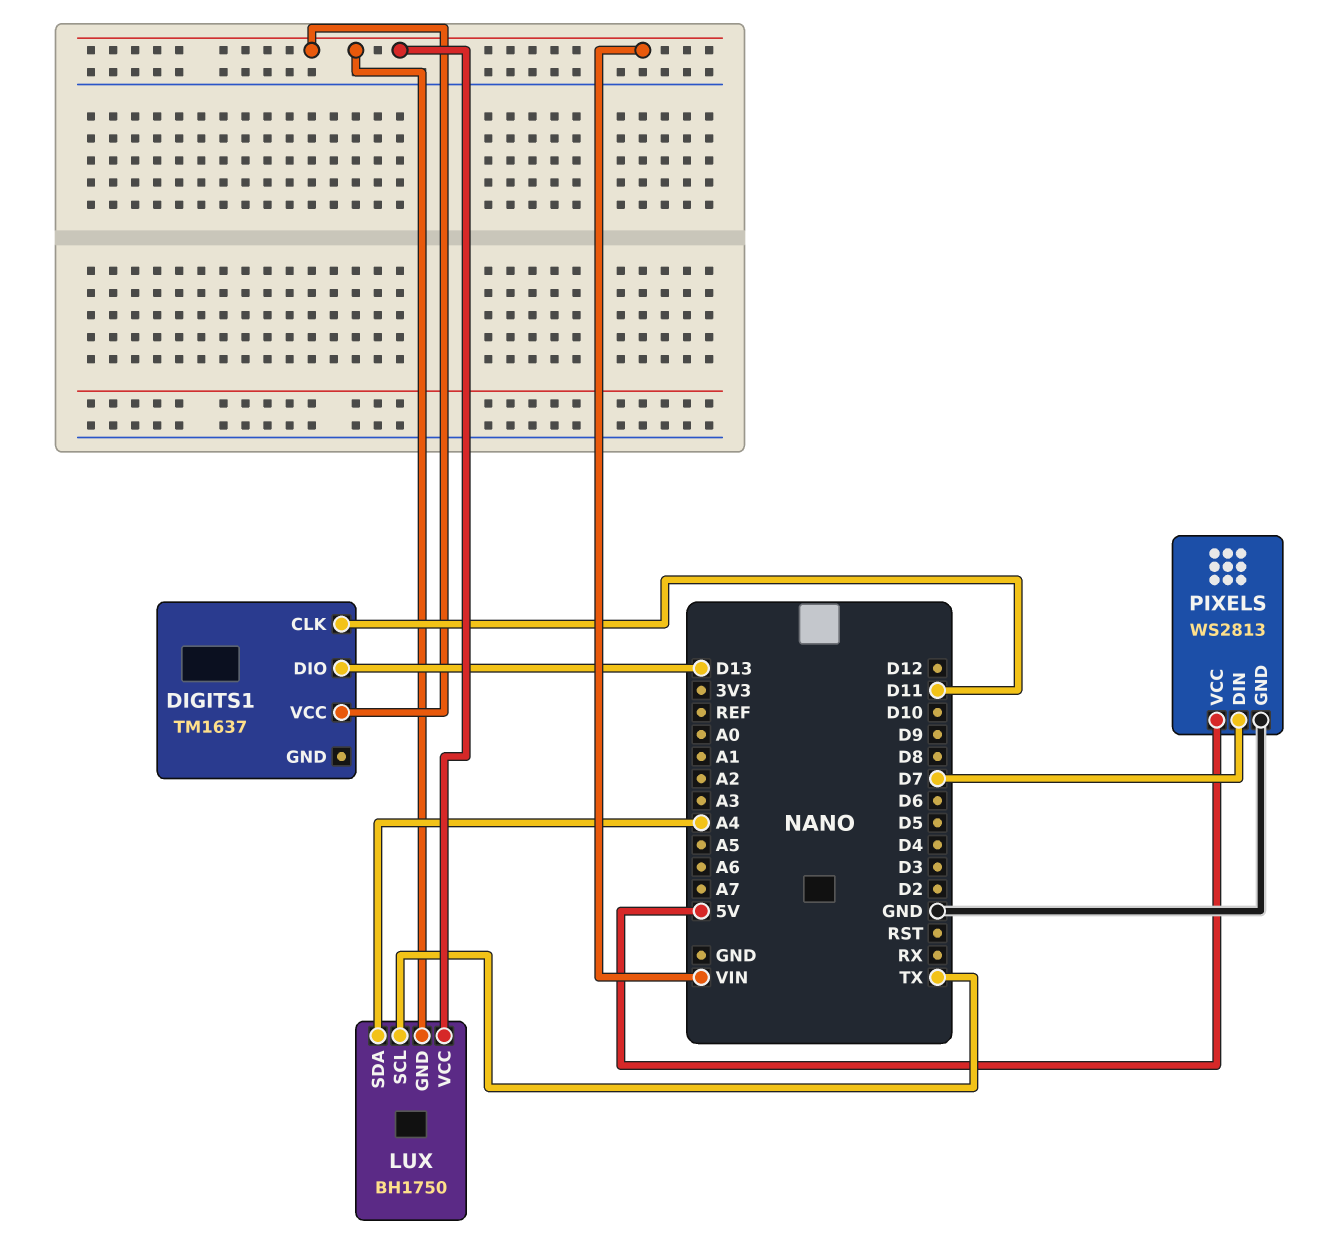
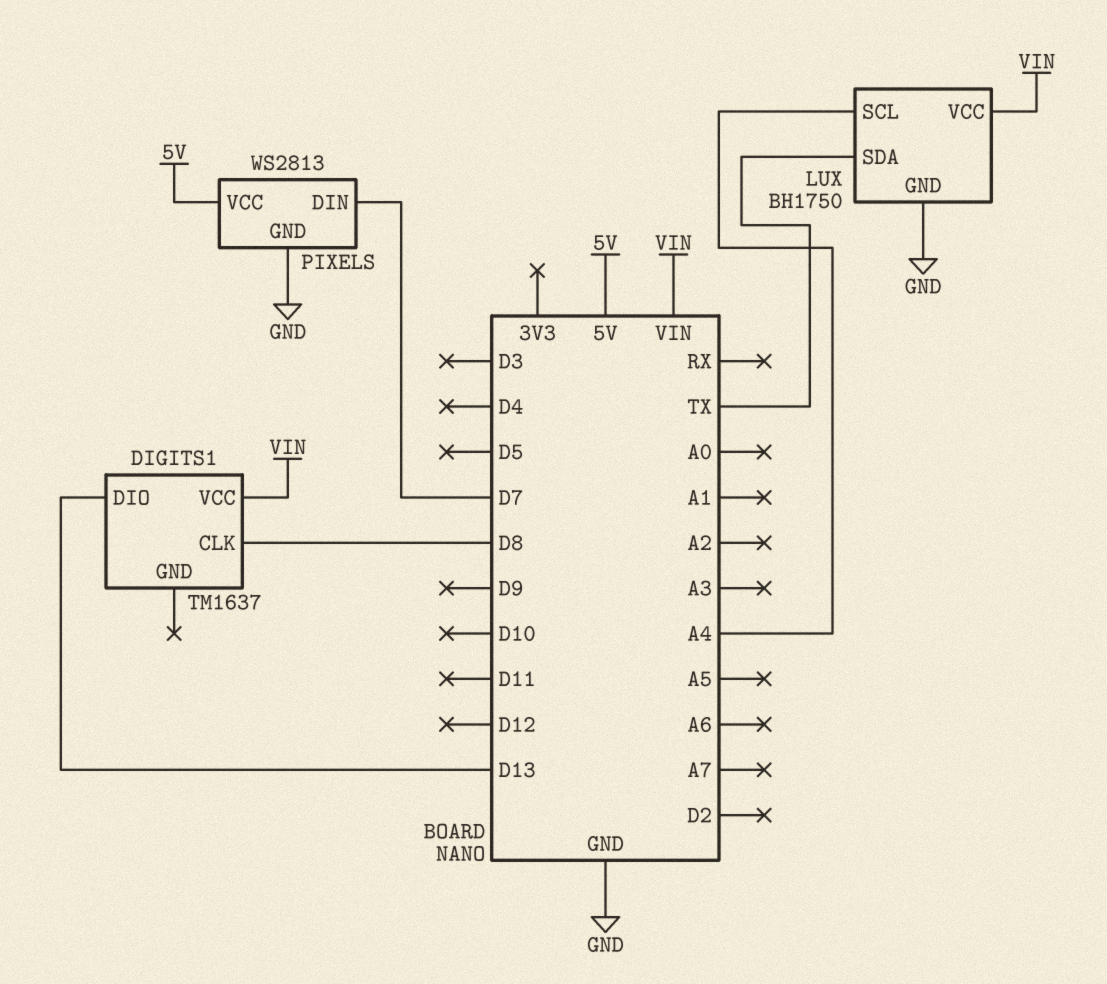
DIGITS1 pin CLK: D11 -> D8
LUX pin GND: VIN -> GND
LUX pin SCL: TX -> A4
LUX pin SDA: A4 -> TX

